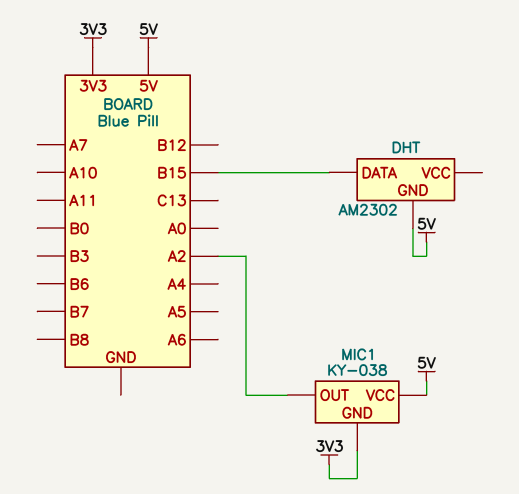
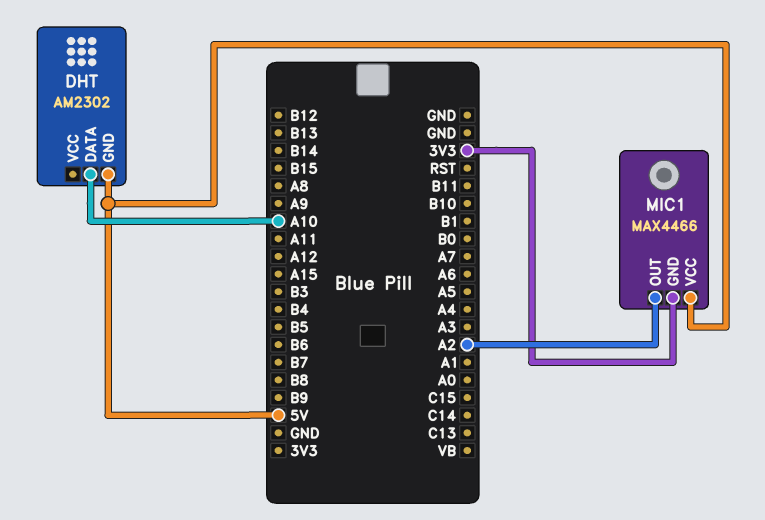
DHT pin DATA: B15 -> A10
MIC1: KY-038 -> MAX4466

